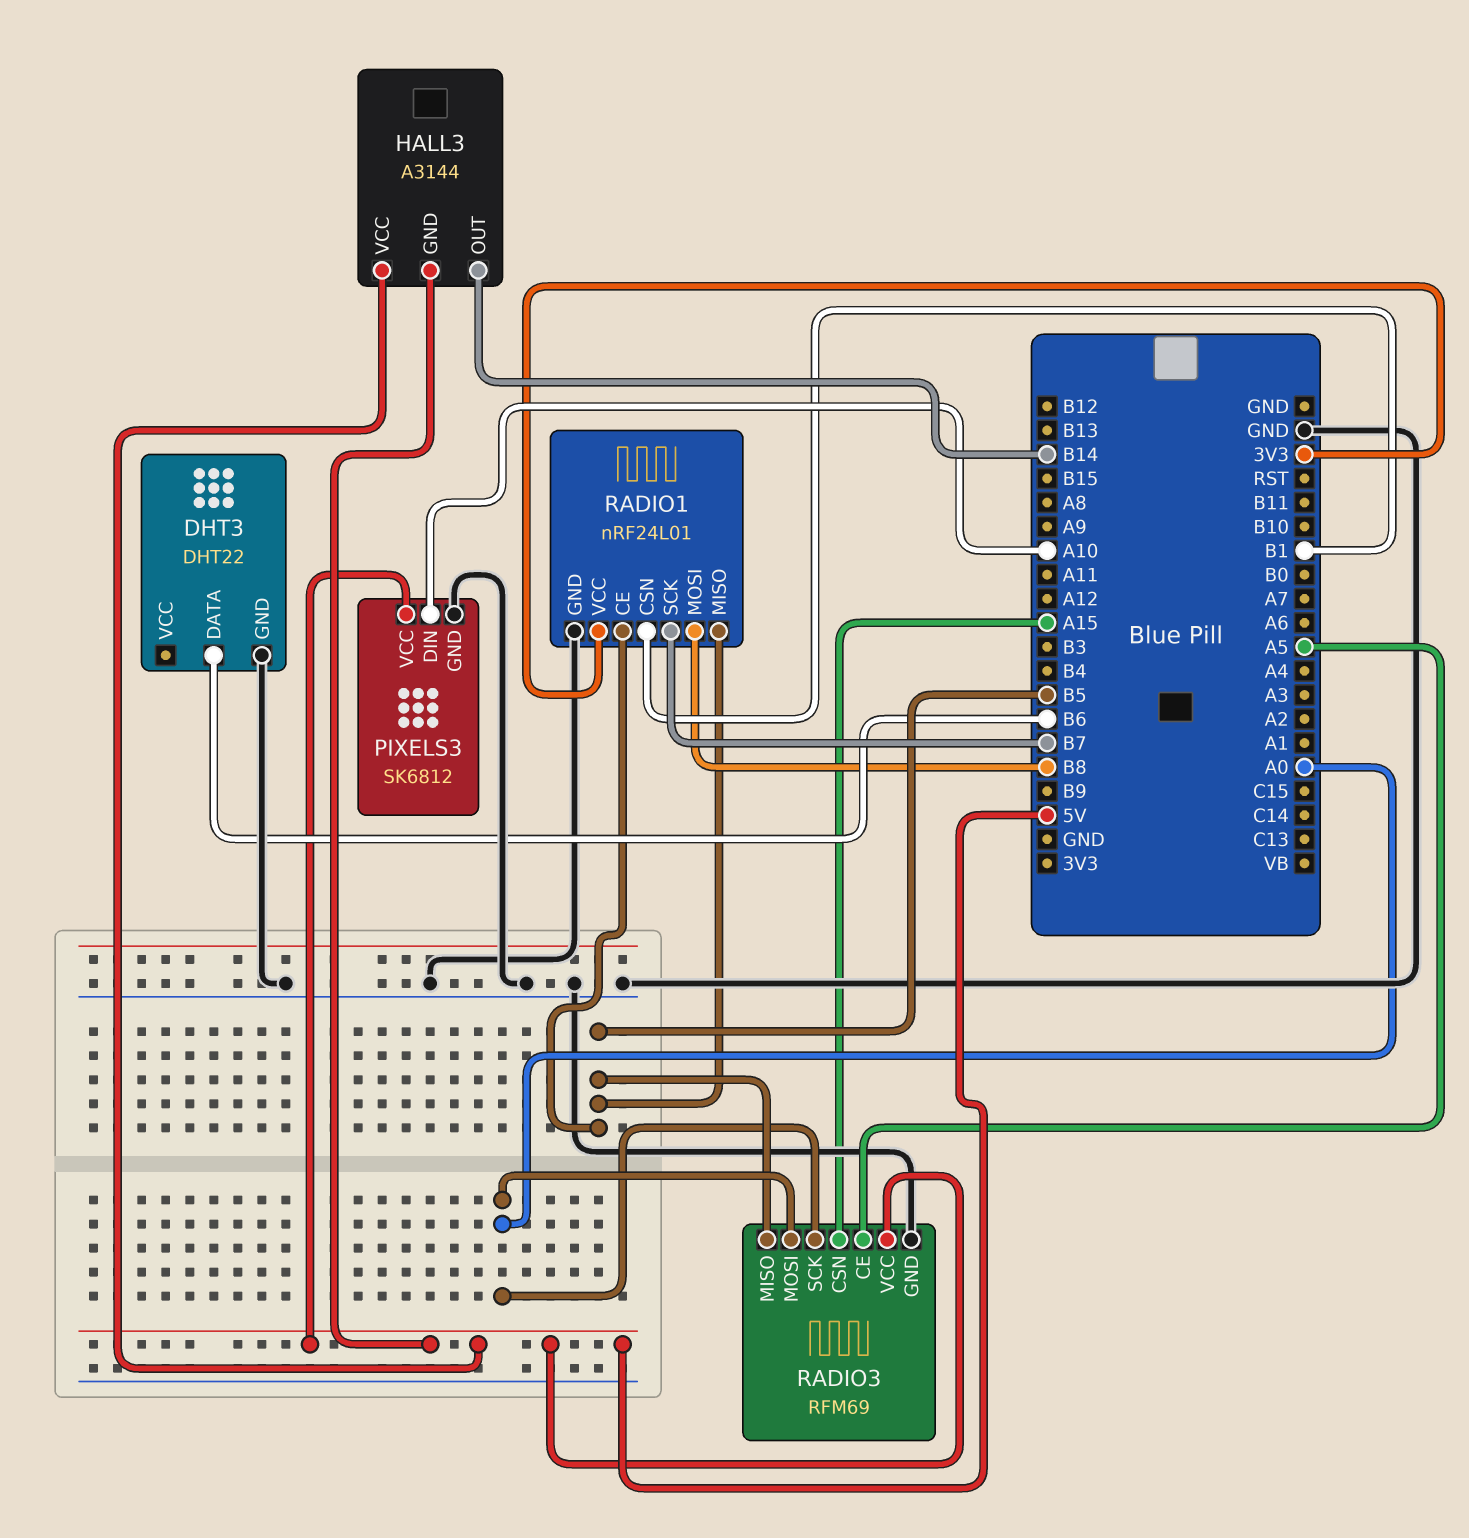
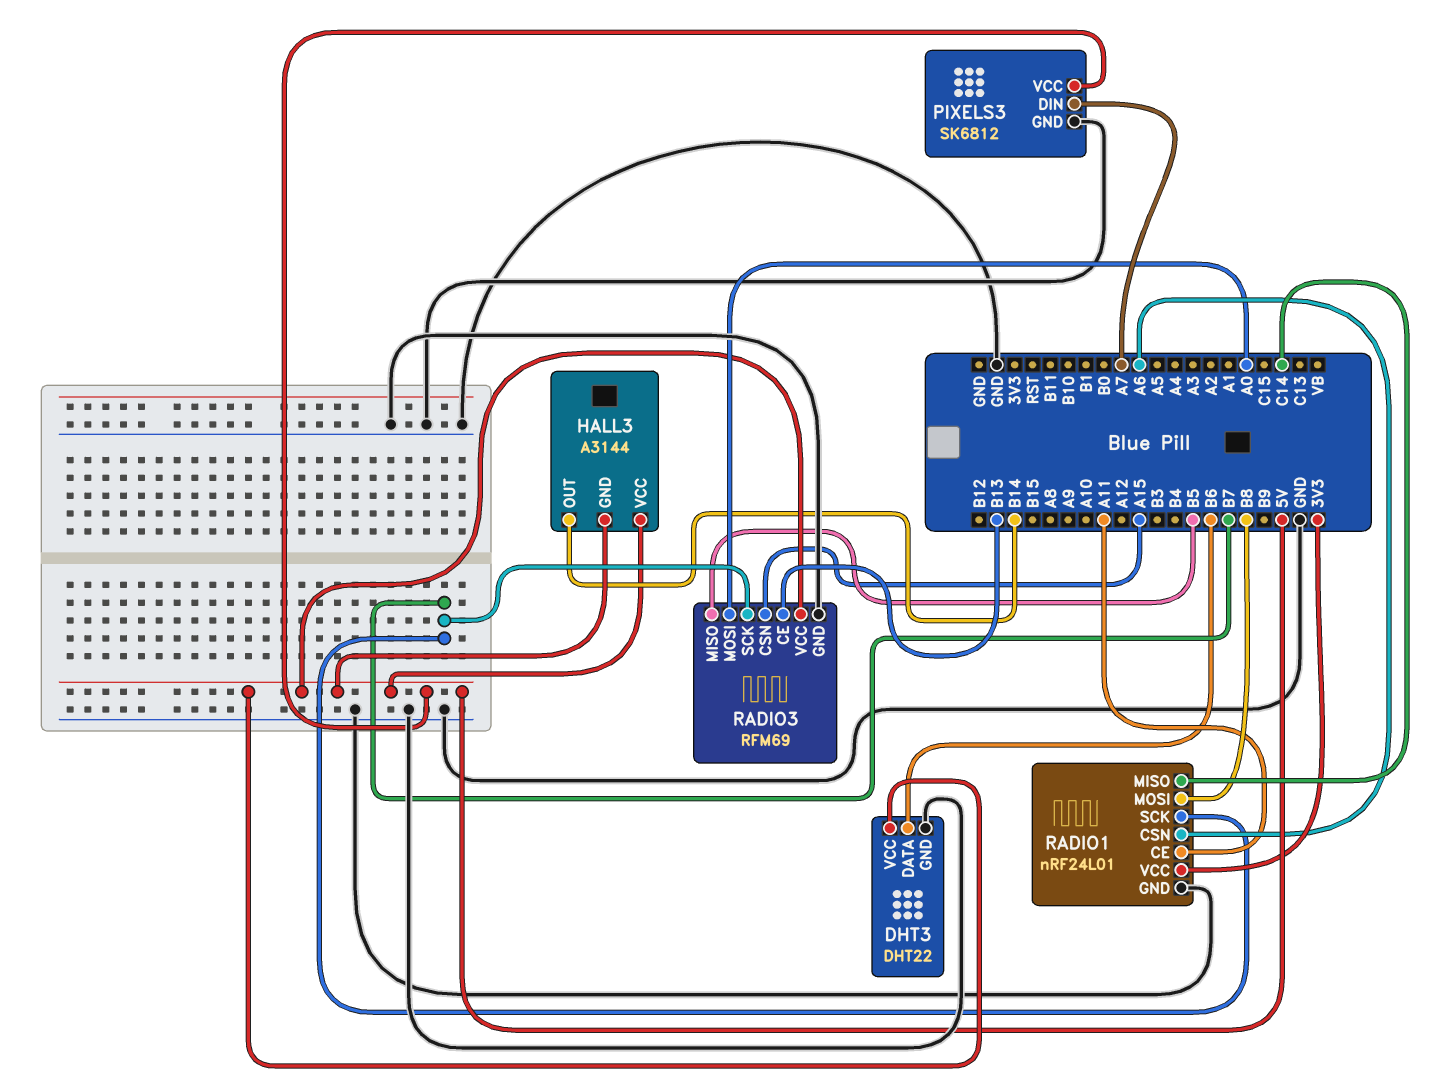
DHT3 pin VCC: none -> 5V
PIXELS3 pin DIN: A10 -> A7
RADIO1 pin CE: B5 -> A11
RADIO1 pin CSN: B1 -> A6
RADIO1 pin MISO: B5 -> C14
RADIO3 pin CE: A5 -> B13
RADIO3 pin SCK: A0 -> B7

